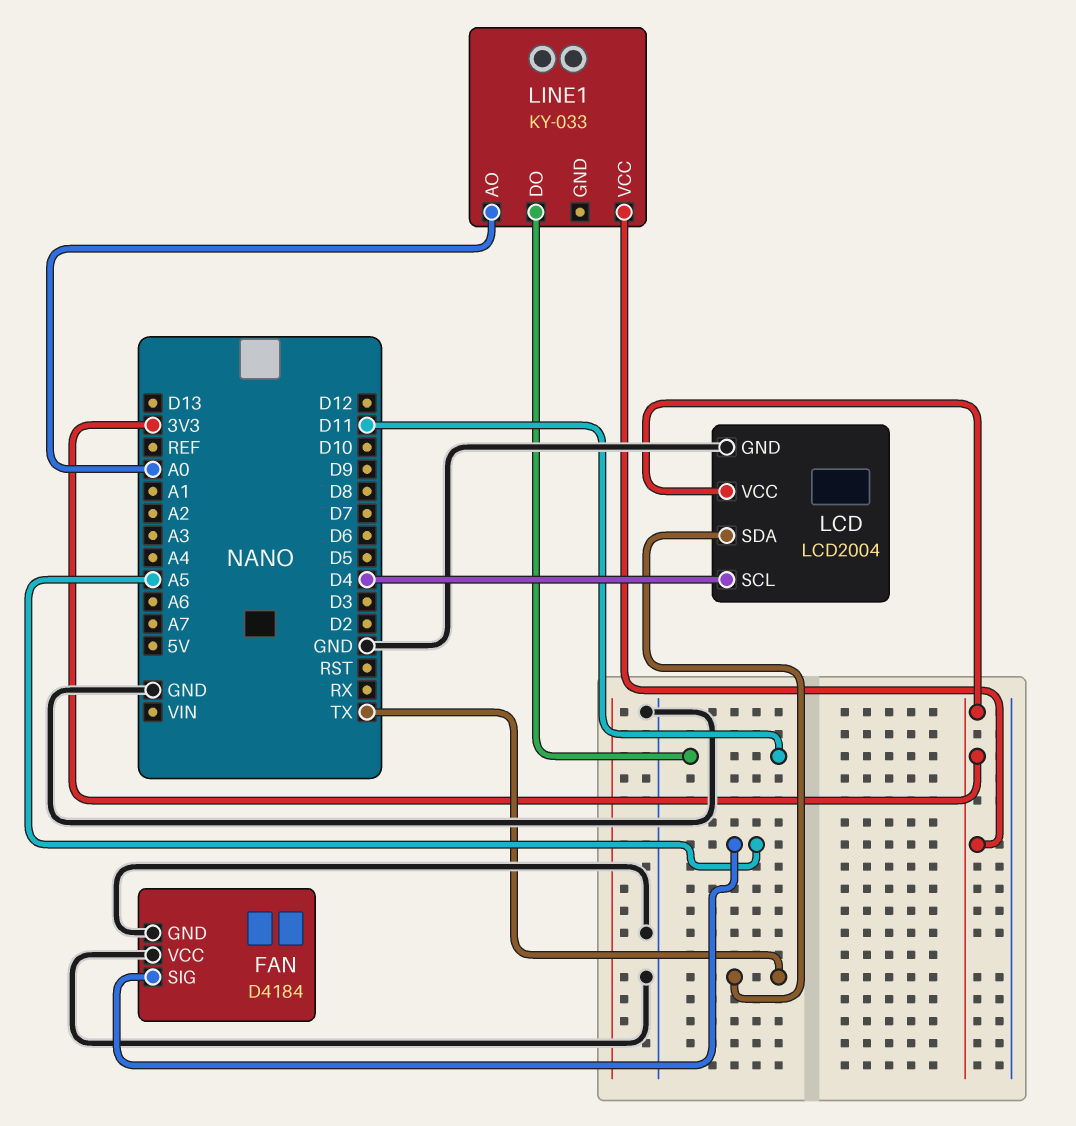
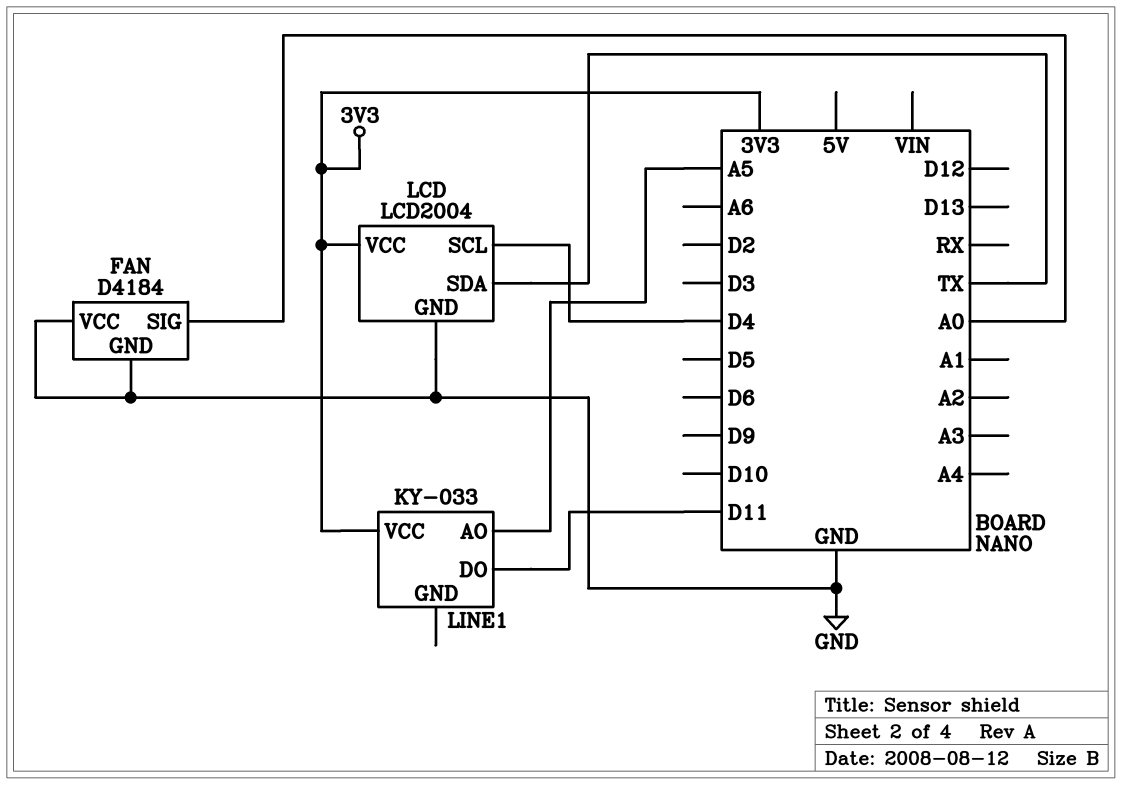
FAN pin SIG: A5 -> A0
LINE1 pin AO: A0 -> A5

